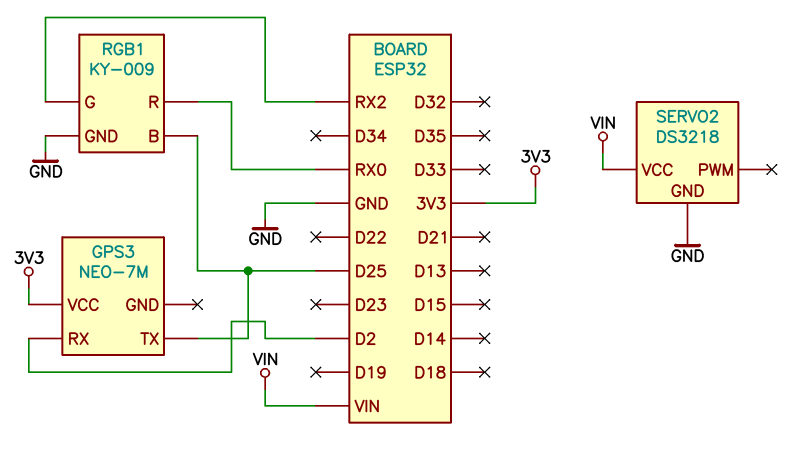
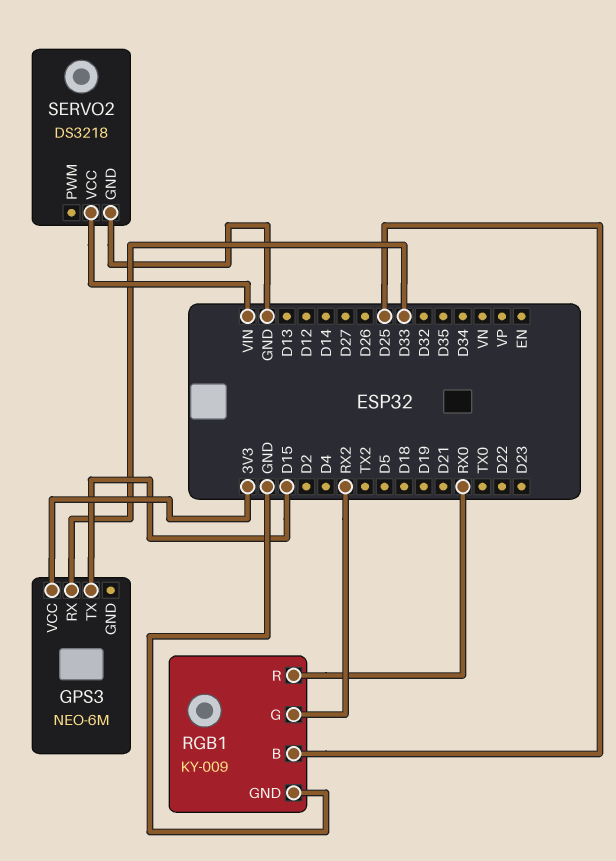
GPS3: NEO-7M -> NEO-6M
GPS3 pin RX: D2 -> D33
GPS3 pin TX: D25 -> D15

